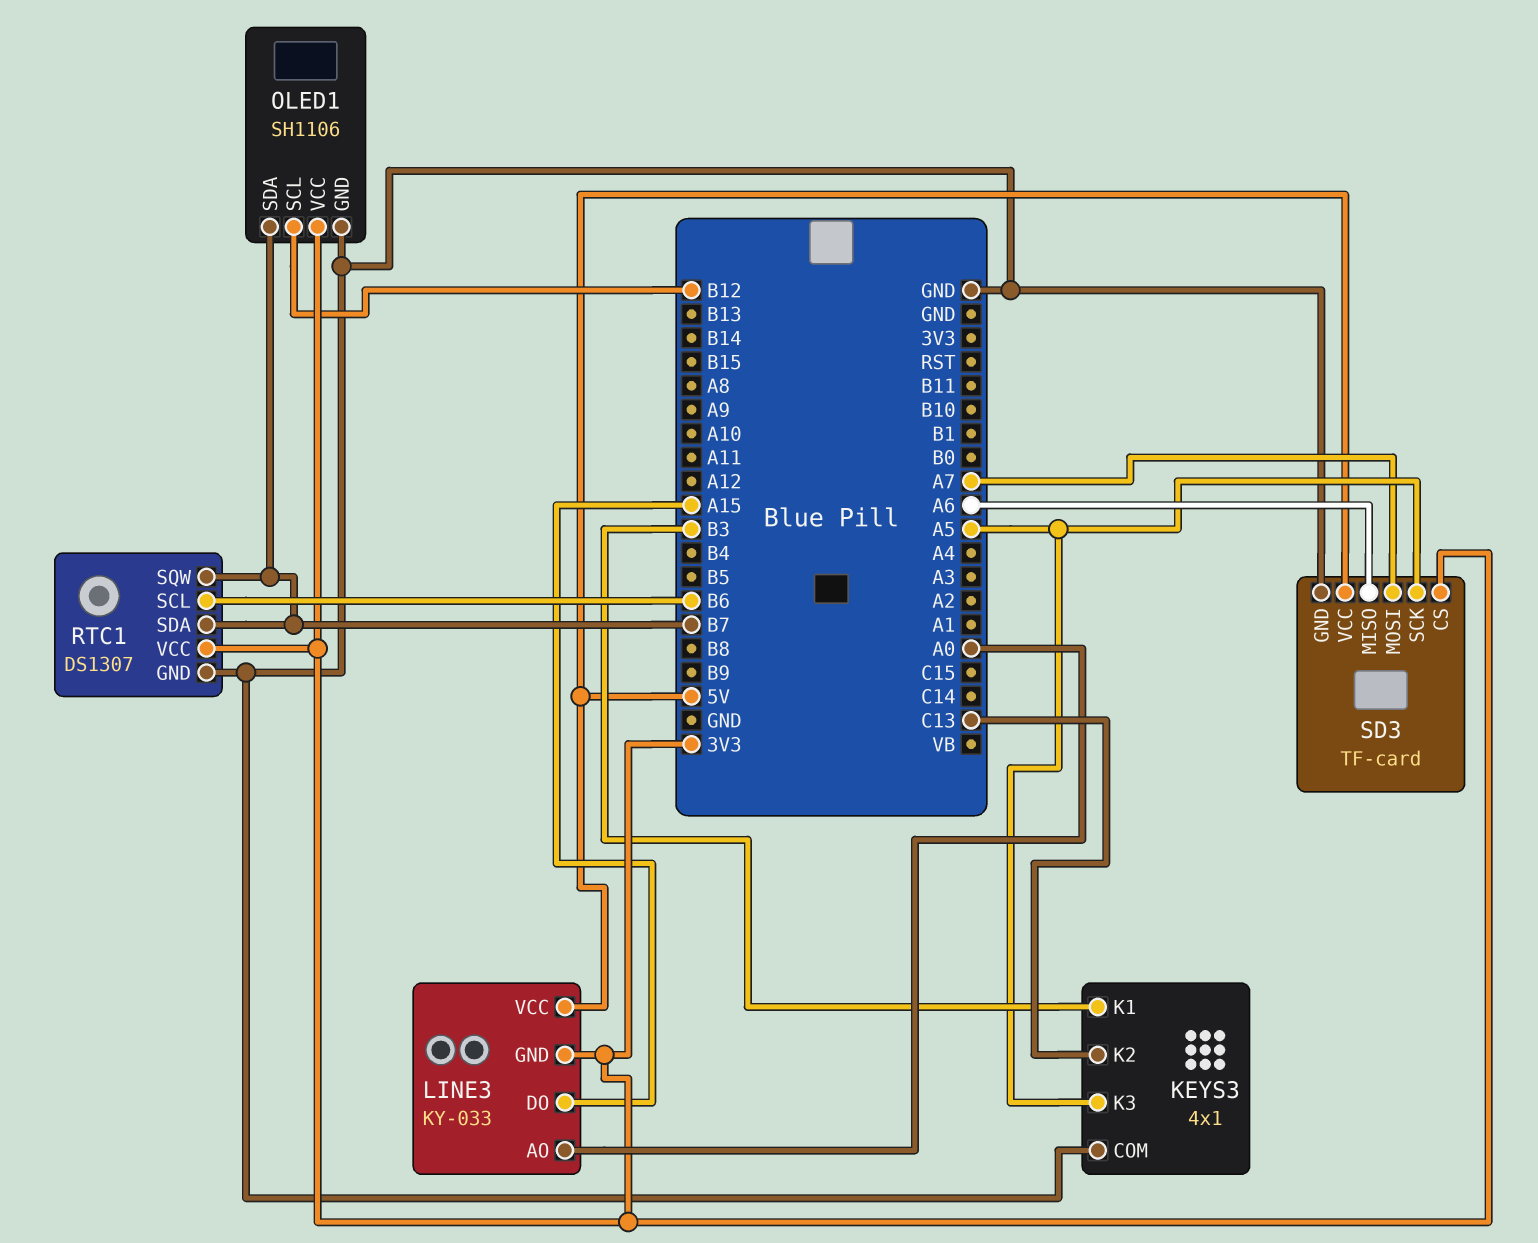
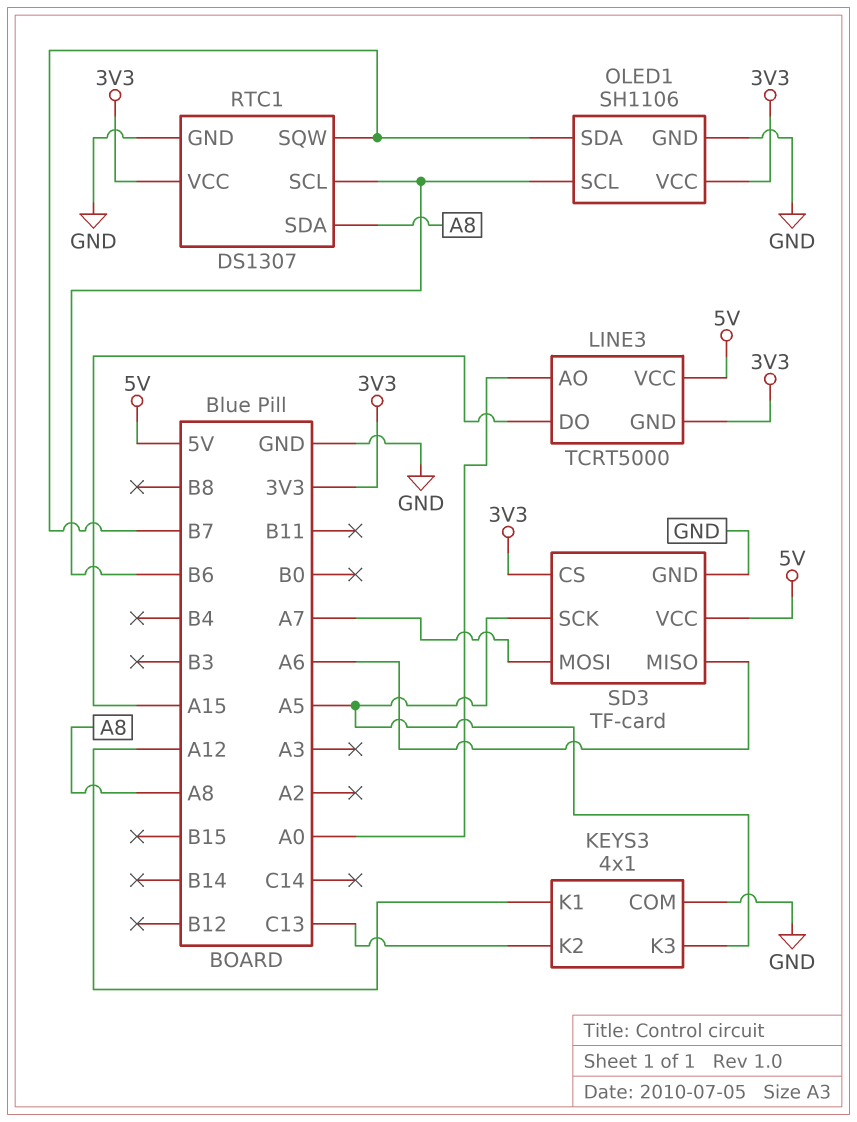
KEYS3 pin K1: B3 -> A12
LINE3: KY-033 -> TCRT5000
OLED1 pin SCL: B12 -> B6
RTC1 pin SDA: B7 -> A8

